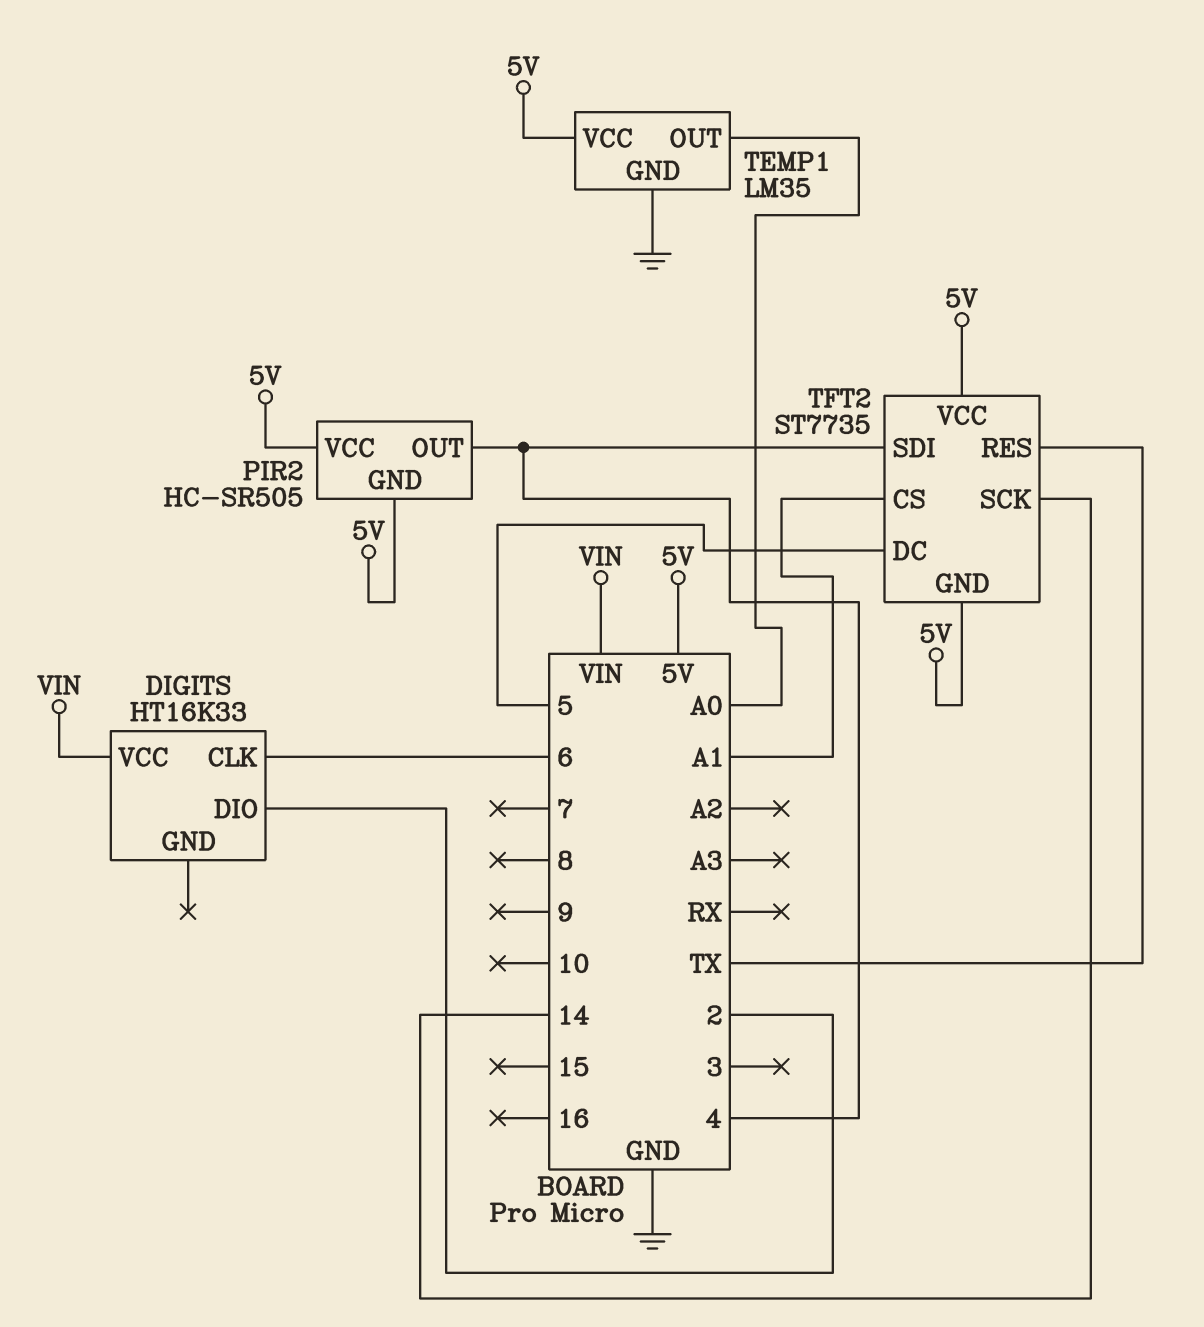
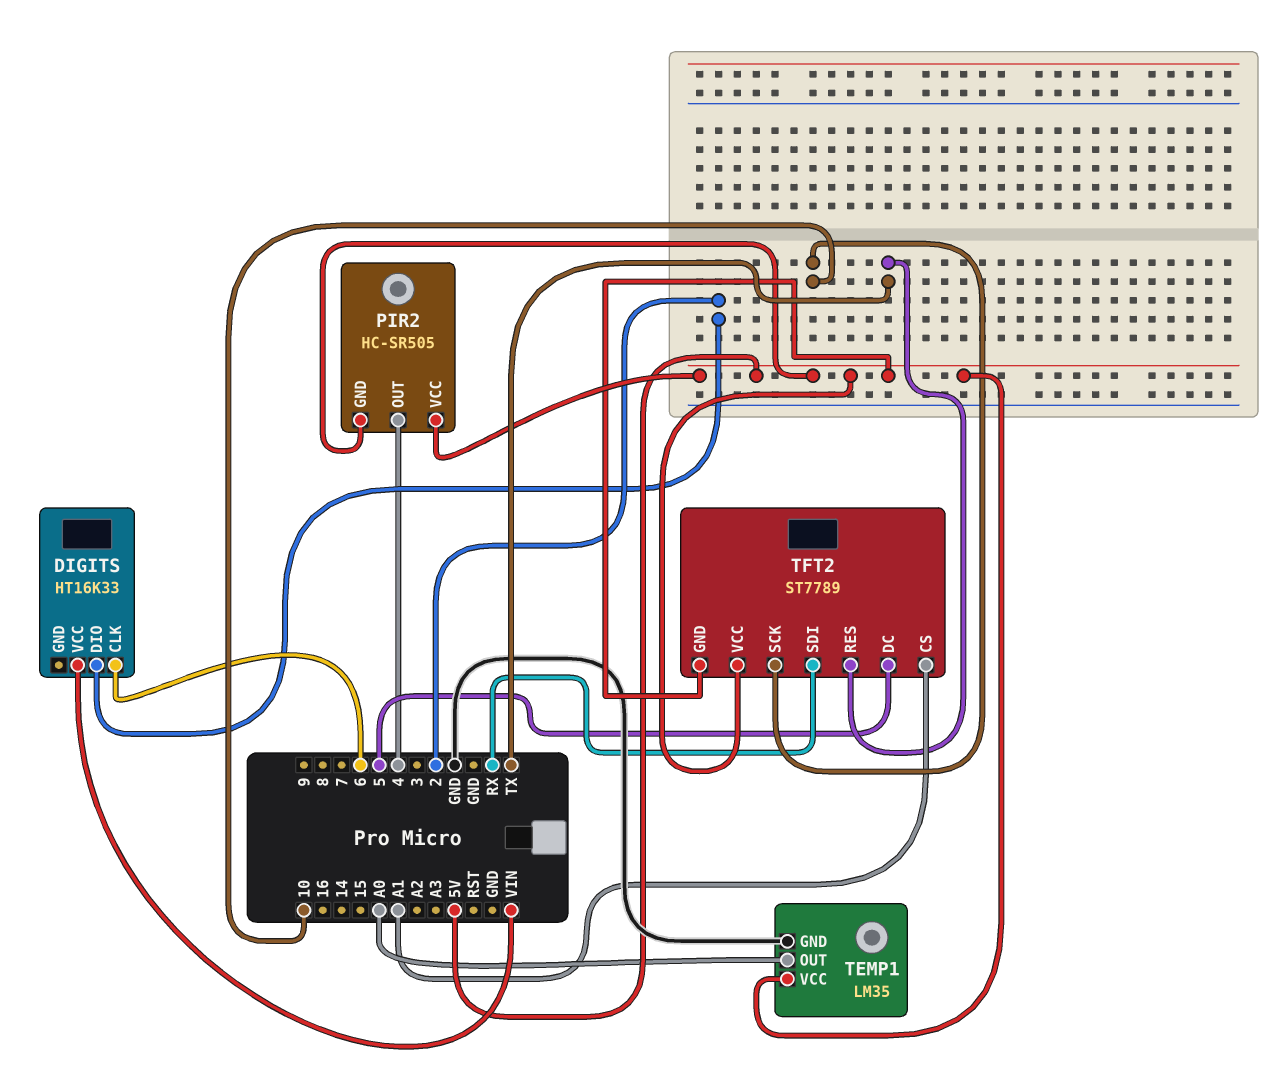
TFT2: ST7735 -> ST7789
TFT2 pin SCK: 14 -> 10
TFT2 pin SDI: 4 -> RX

